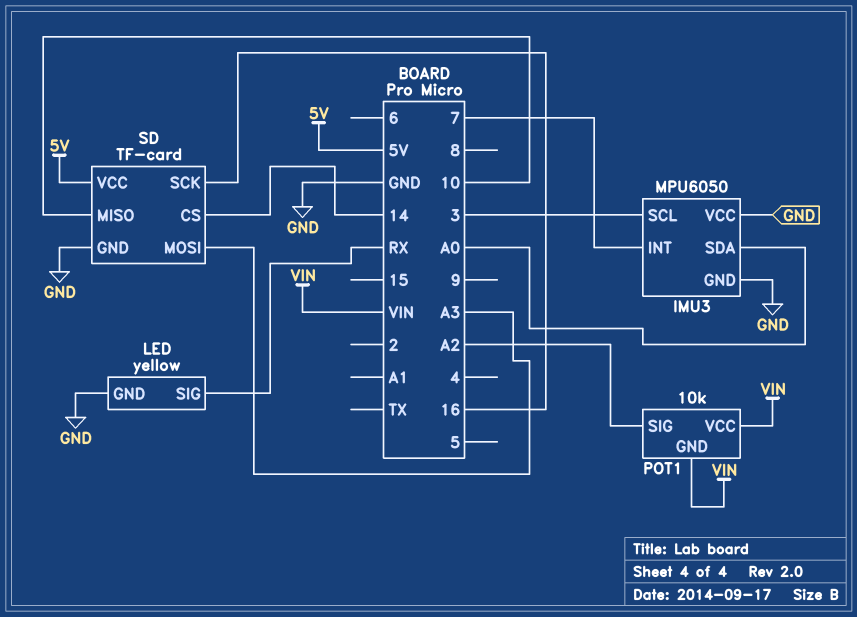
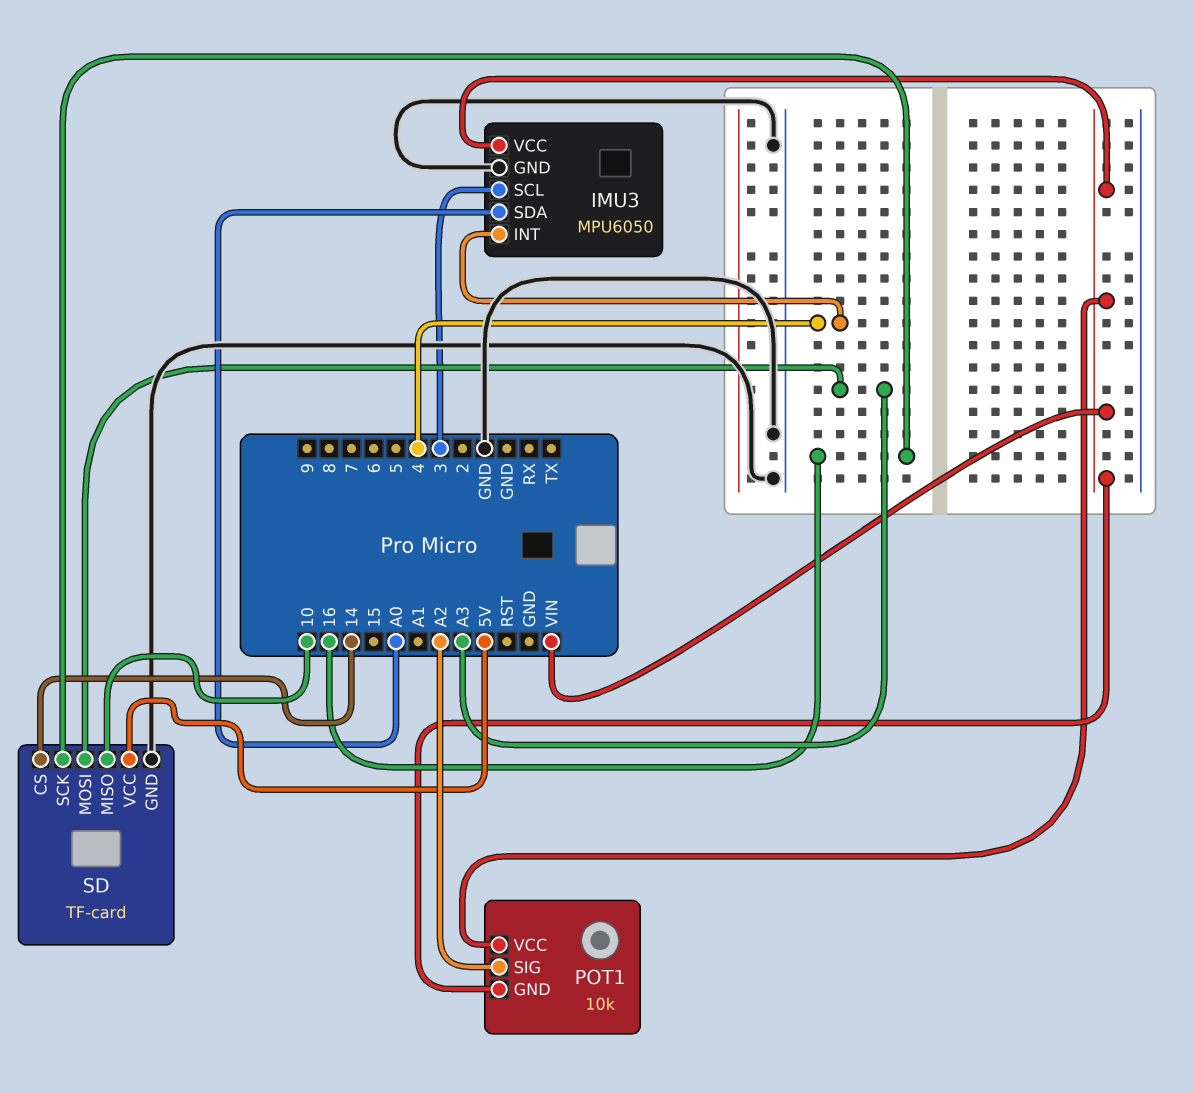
IMU3 pin INT: 7 -> 4
IMU3 pin VCC: GND -> VIN
LED: yellow -> none
LED pin GND: GND -> none
LED pin SIG: RX -> none

